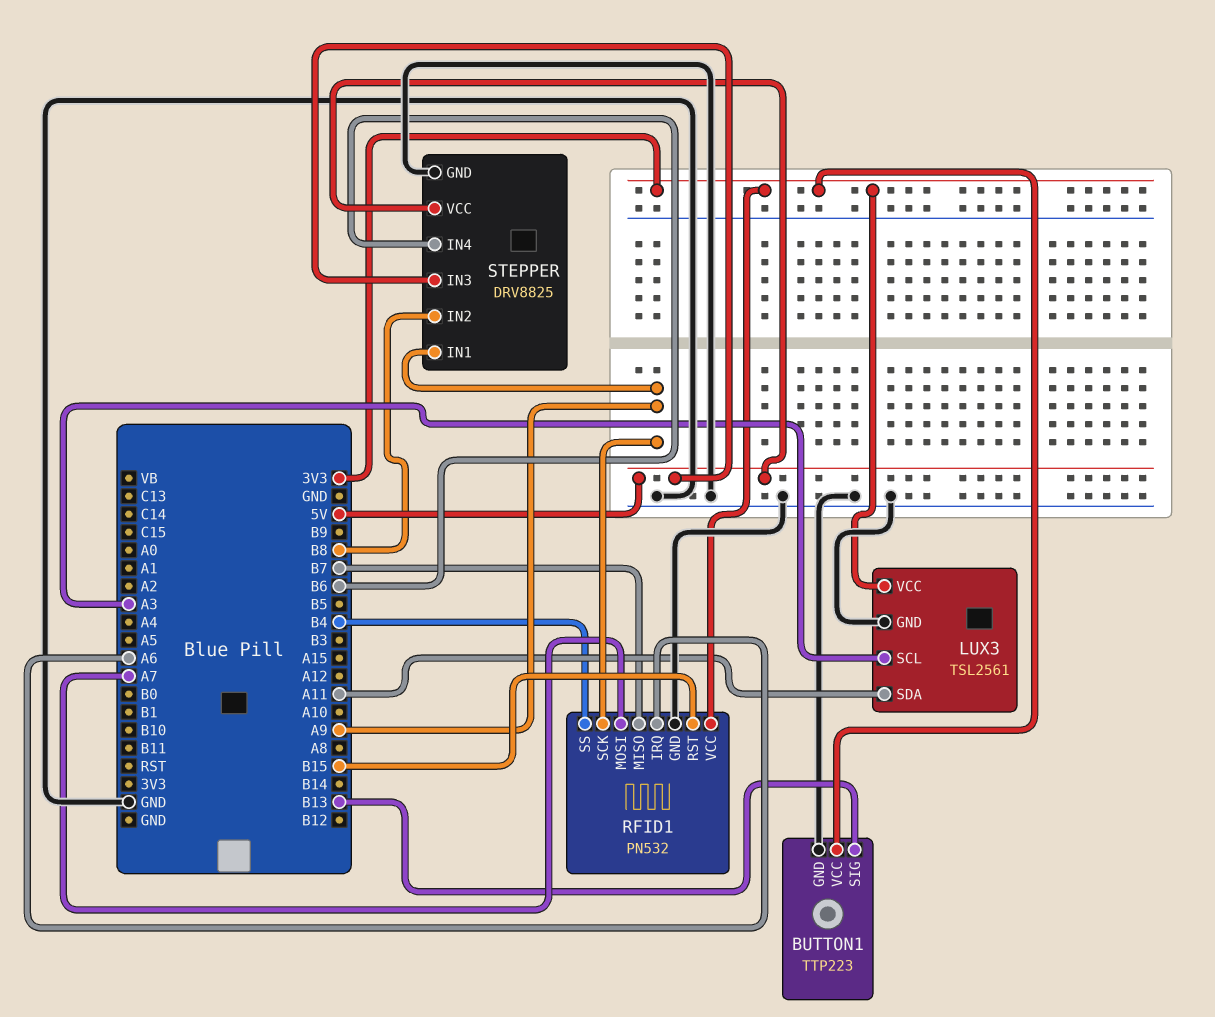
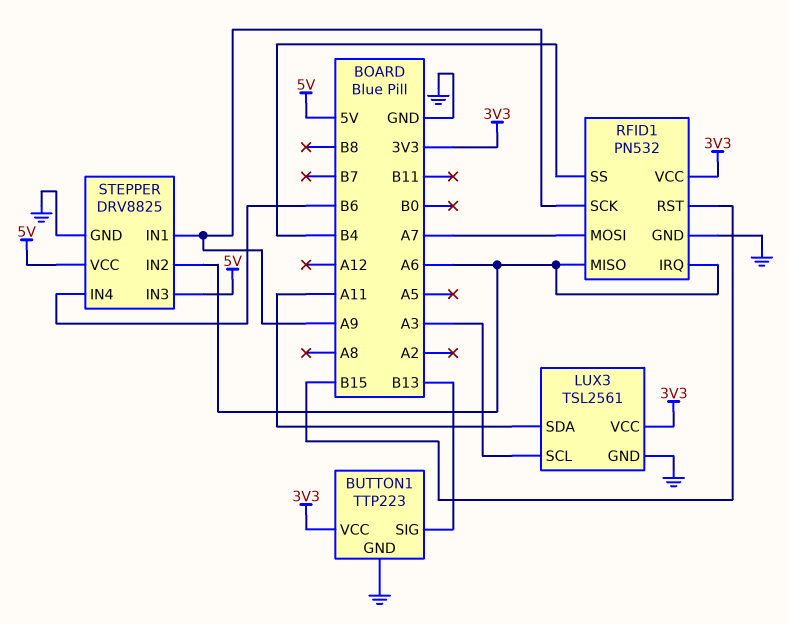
RFID1 pin MISO: B7 -> A6
STEPPER pin IN2: B8 -> A6

